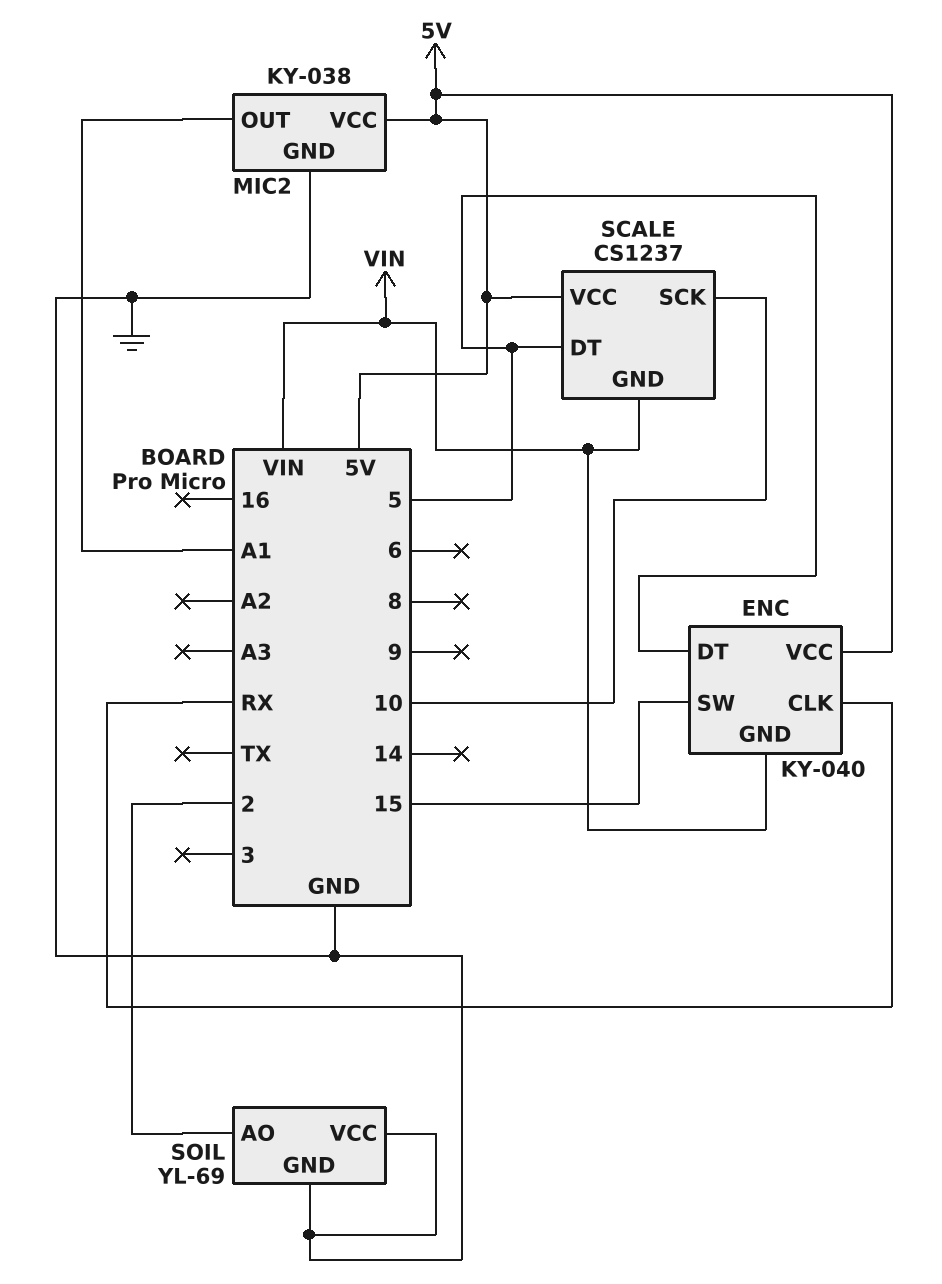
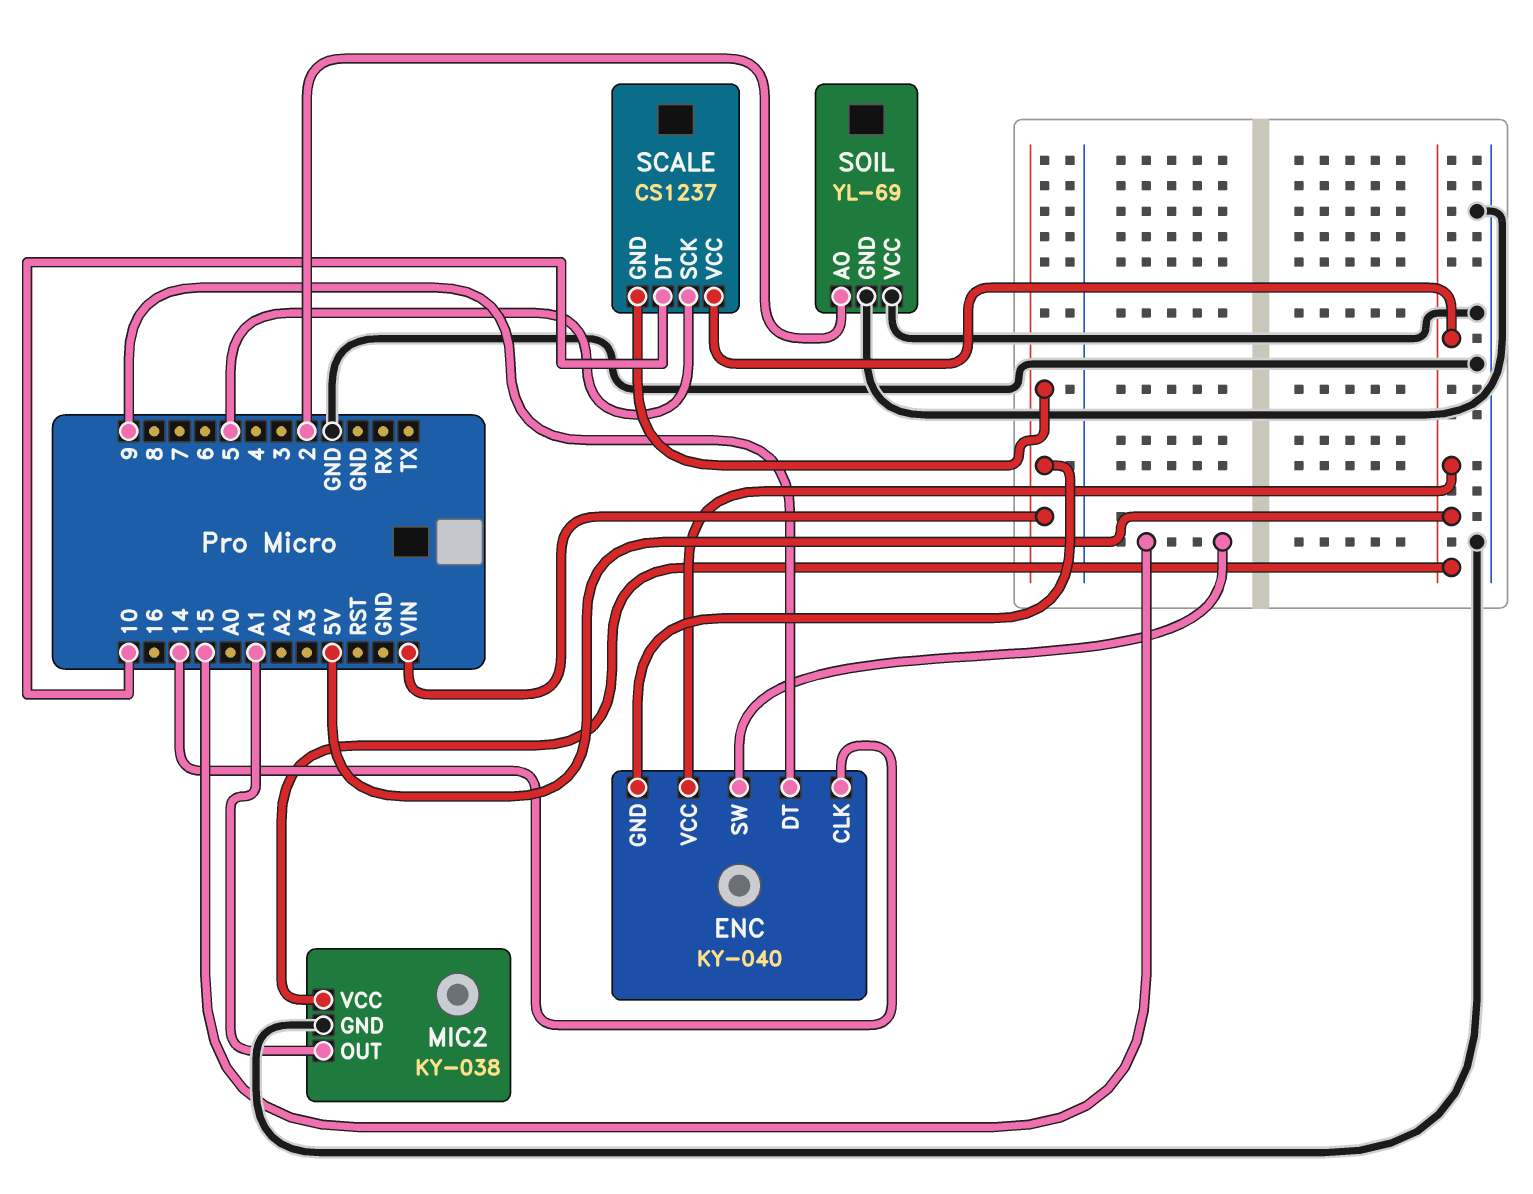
ENC pin CLK: RX -> 14
ENC pin DT: 5 -> 9
SCALE pin DT: 5 -> 10
SCALE pin SCK: 10 -> 5

